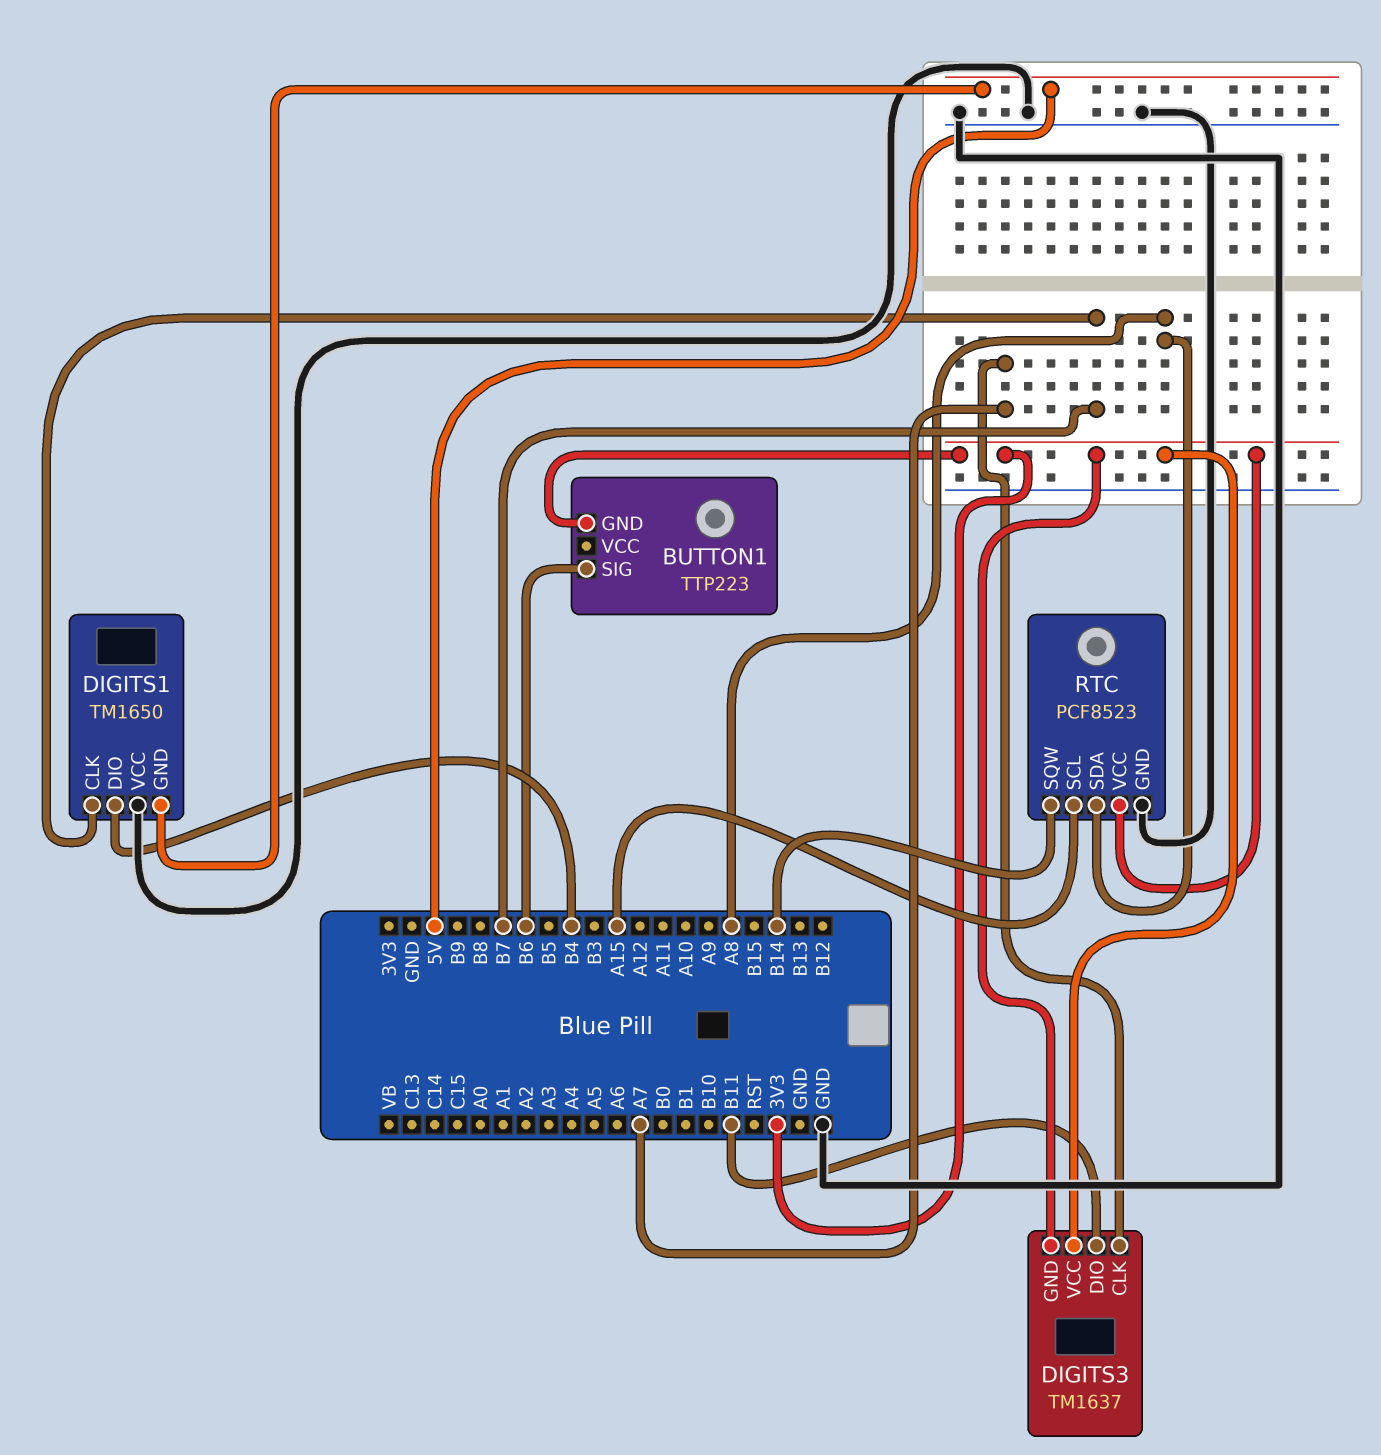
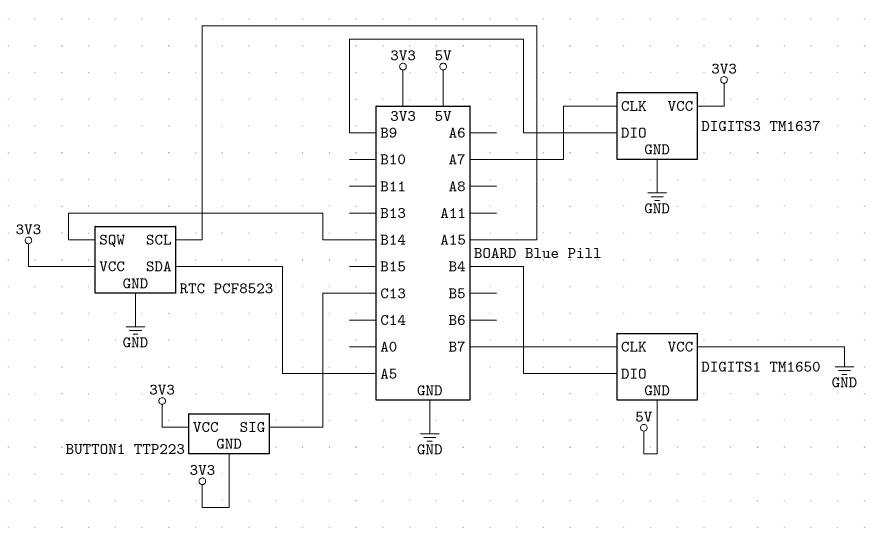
BUTTON1 pin SIG: B6 -> C13
BUTTON1 pin VCC: none -> 3V3
DIGITS3 pin DIO: B11 -> B9
DIGITS3 pin GND: 3V3 -> GND
RTC pin SDA: A8 -> A5

